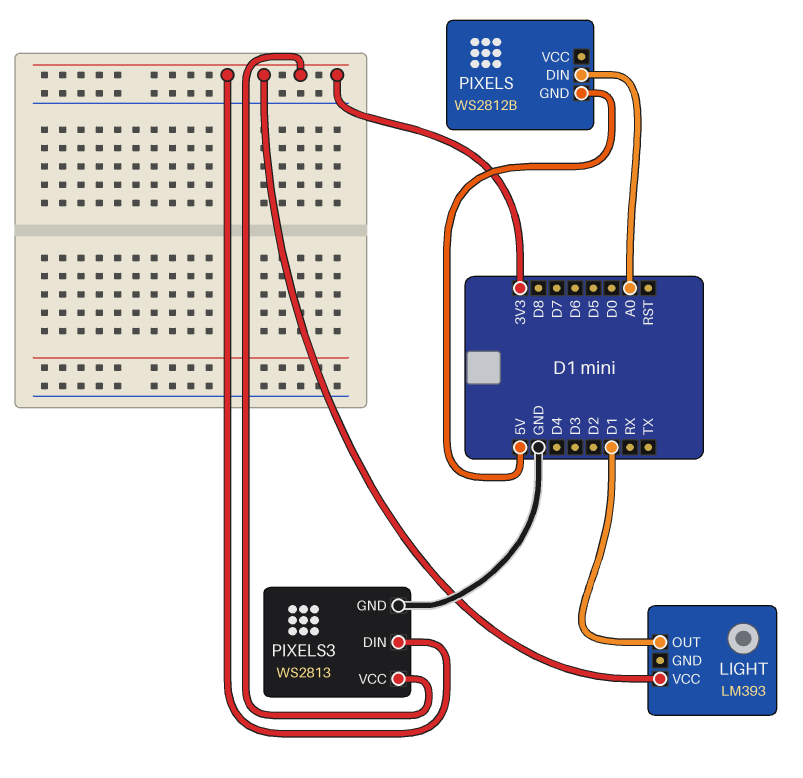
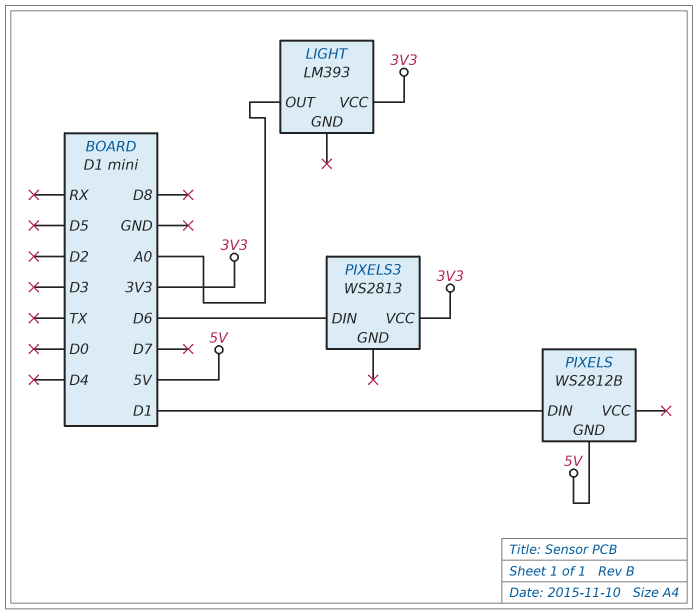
LIGHT pin OUT: D1 -> A0
PIXELS pin DIN: A0 -> D1
PIXELS3 pin DIN: 3V3 -> D6
PIXELS3 pin GND: GND -> none

